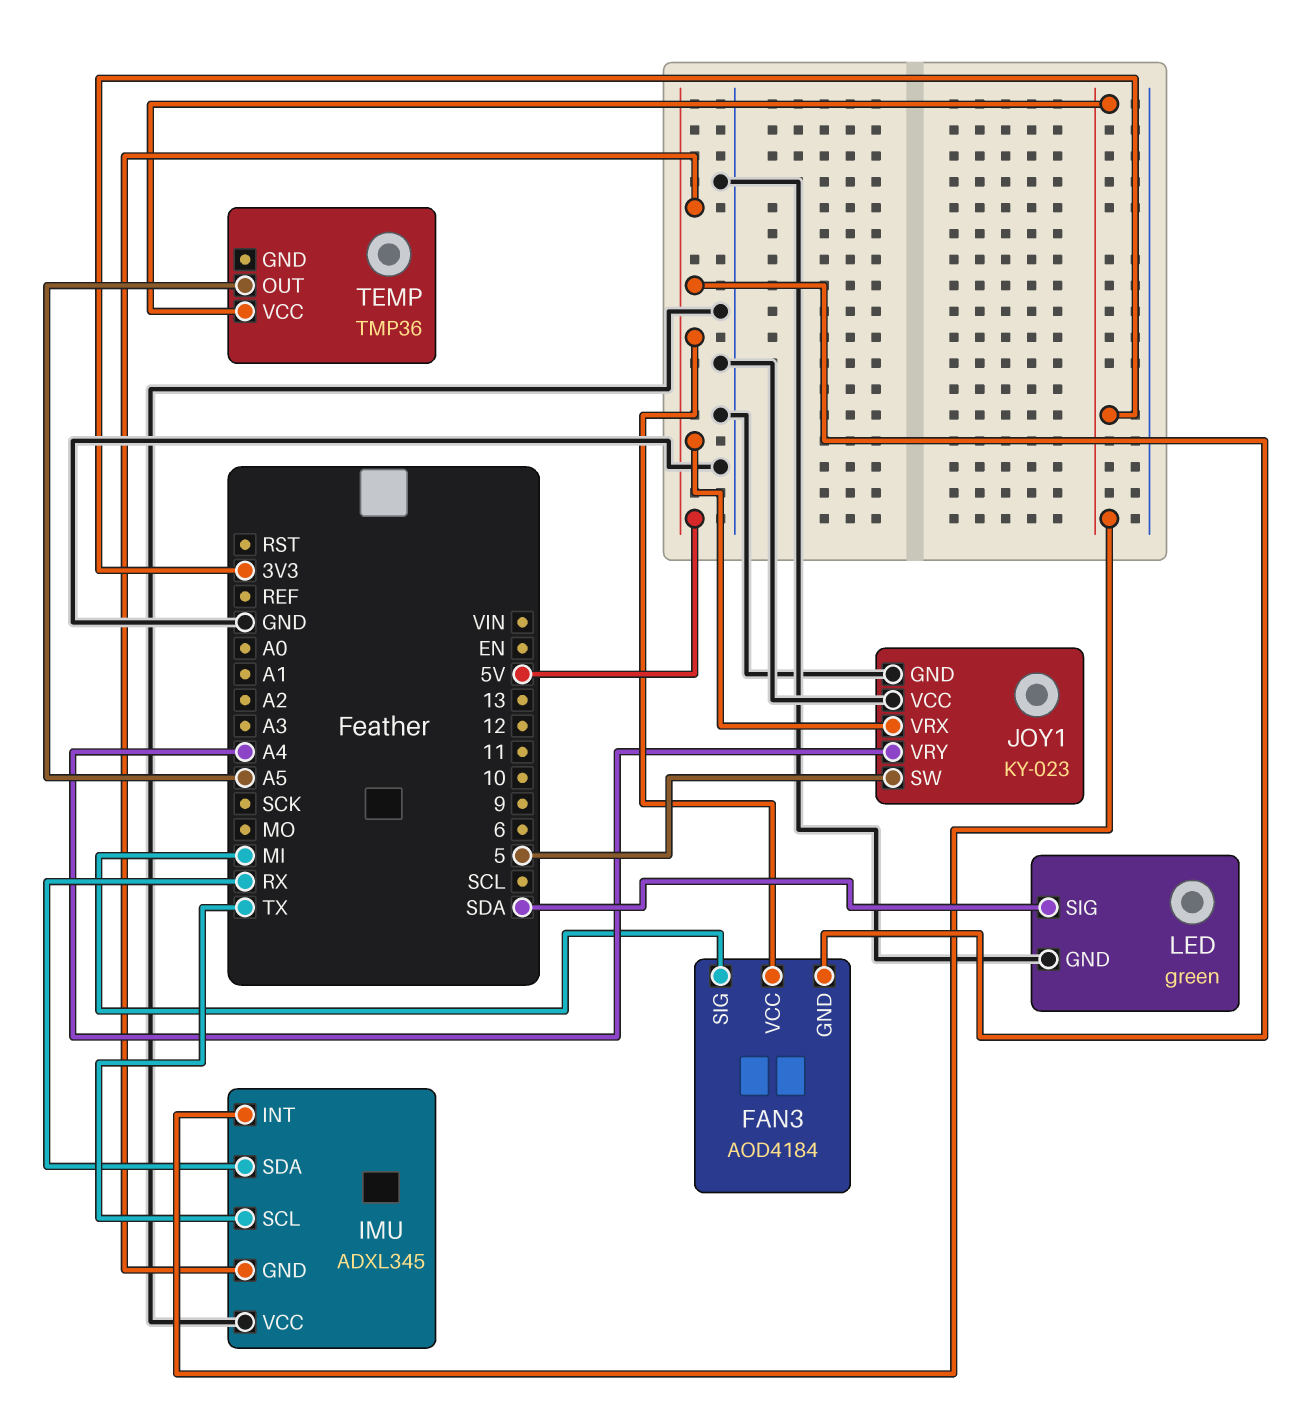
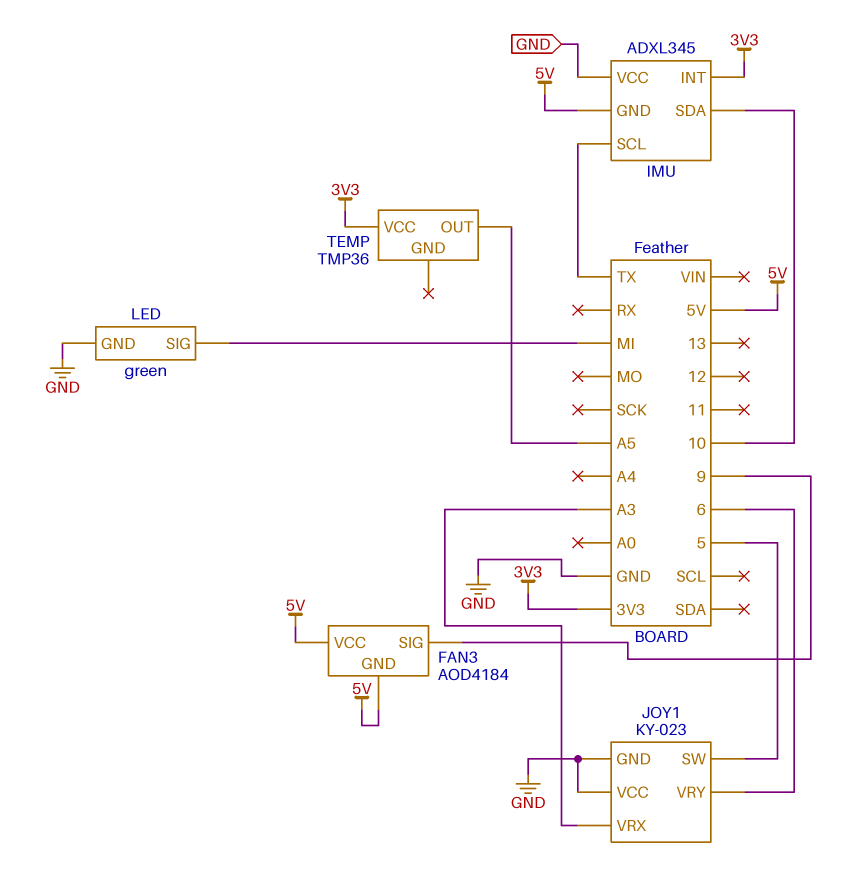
FAN3 pin SIG: MI -> 9
IMU pin SDA: RX -> 10
JOY1 pin VRX: 5V -> A3
JOY1 pin VRY: A4 -> 6
LED pin SIG: SDA -> MI

